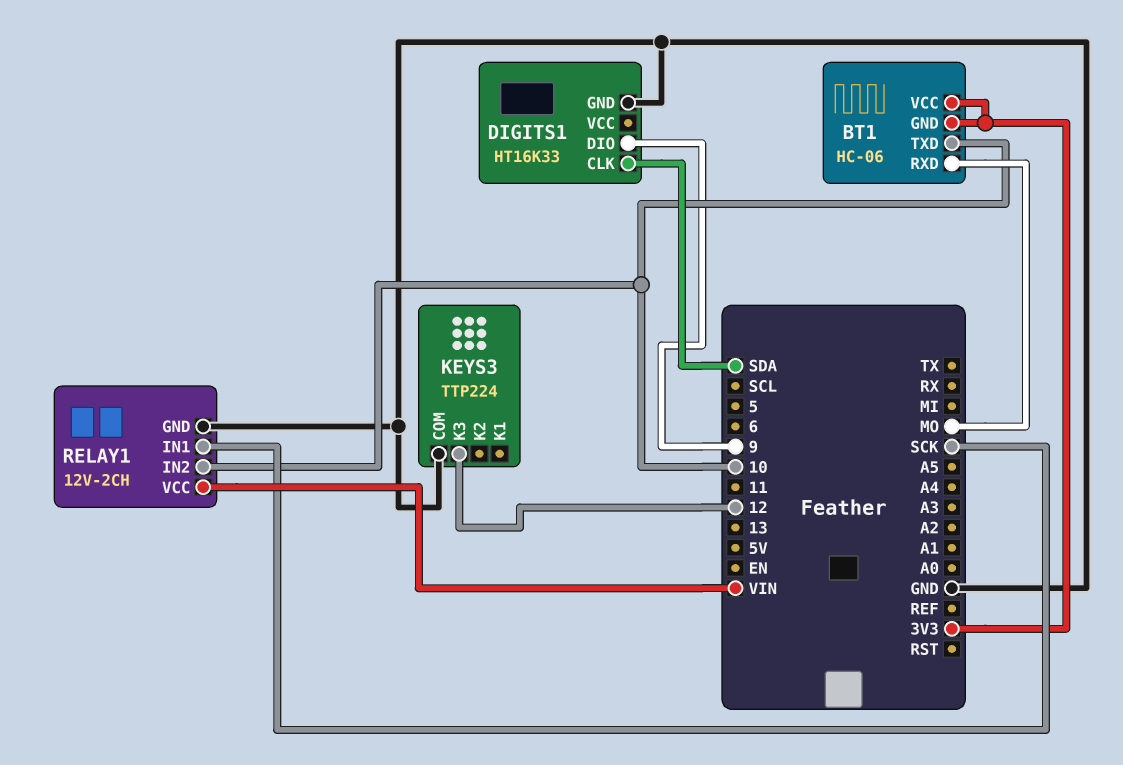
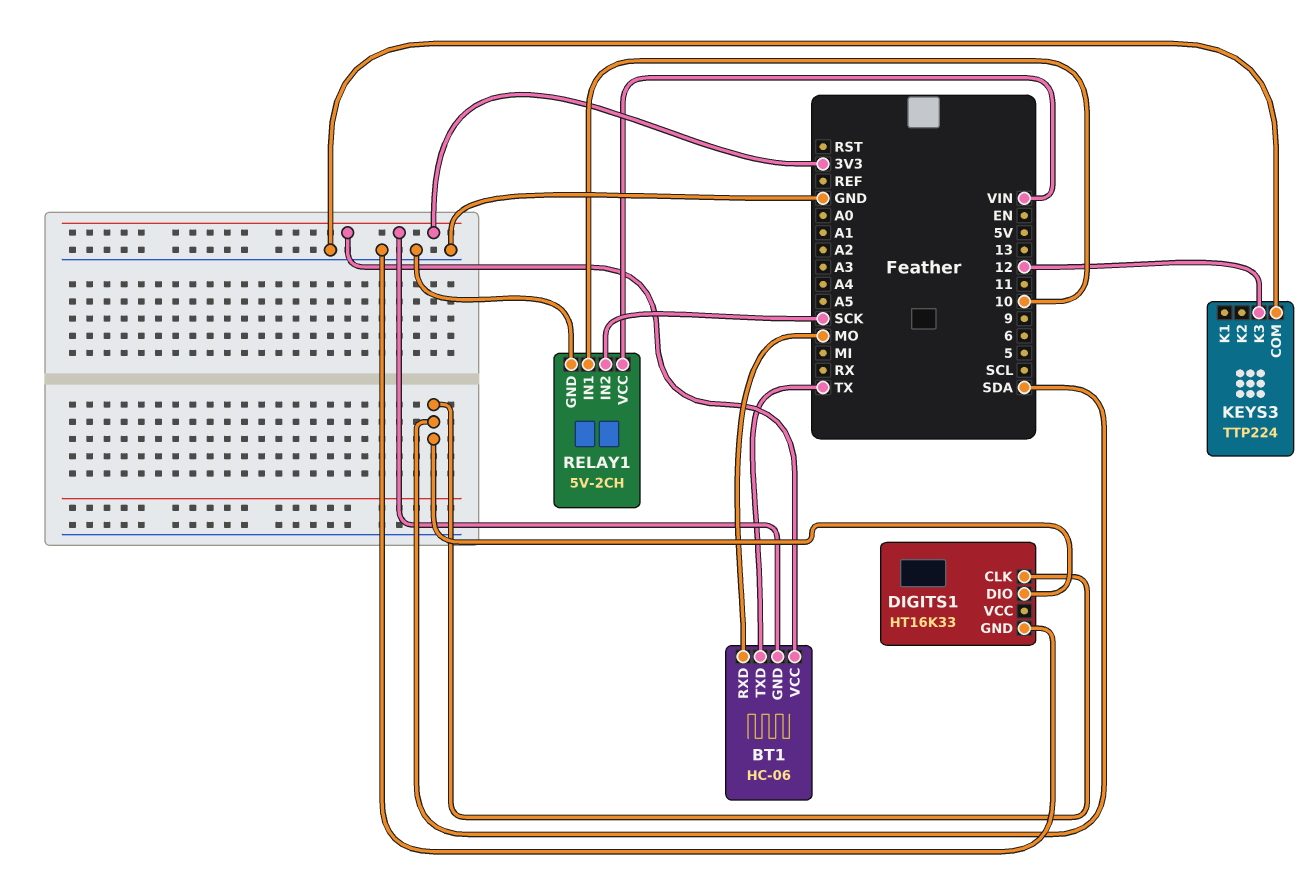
BT1 pin TXD: 10 -> TX
DIGITS1 pin DIO: 9 -> SDA
RELAY1: 12V-2CH -> 5V-2CH
RELAY1 pin IN1: SCK -> 10
RELAY1 pin IN2: 10 -> SCK

